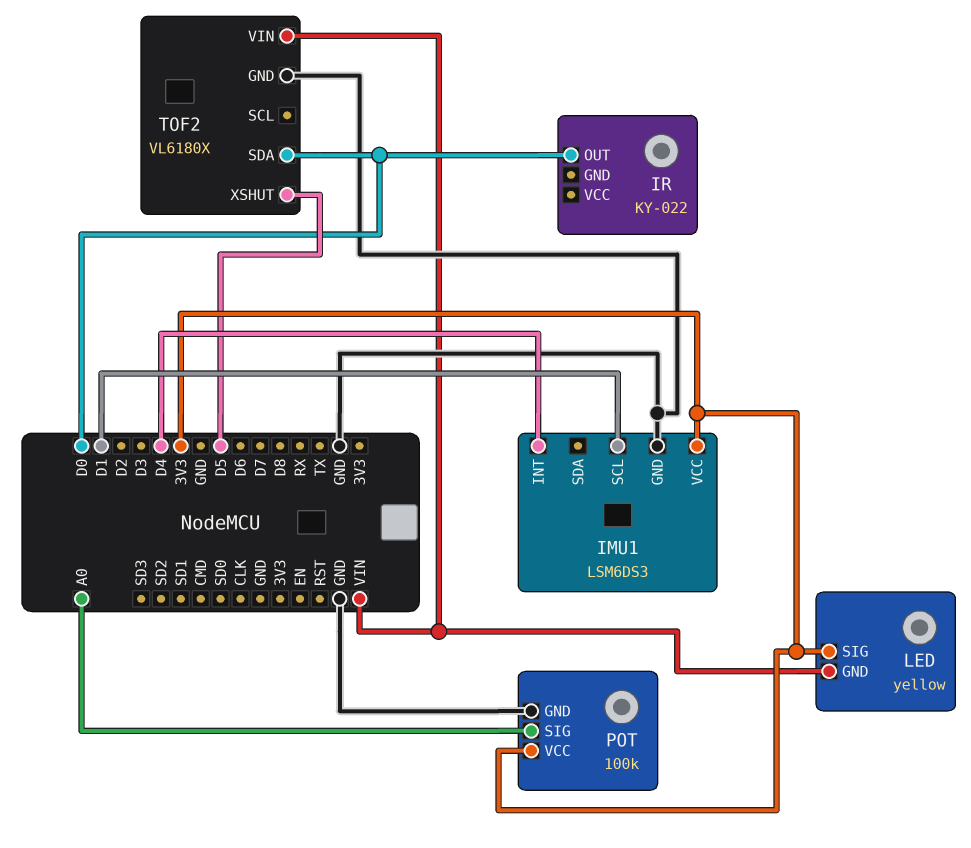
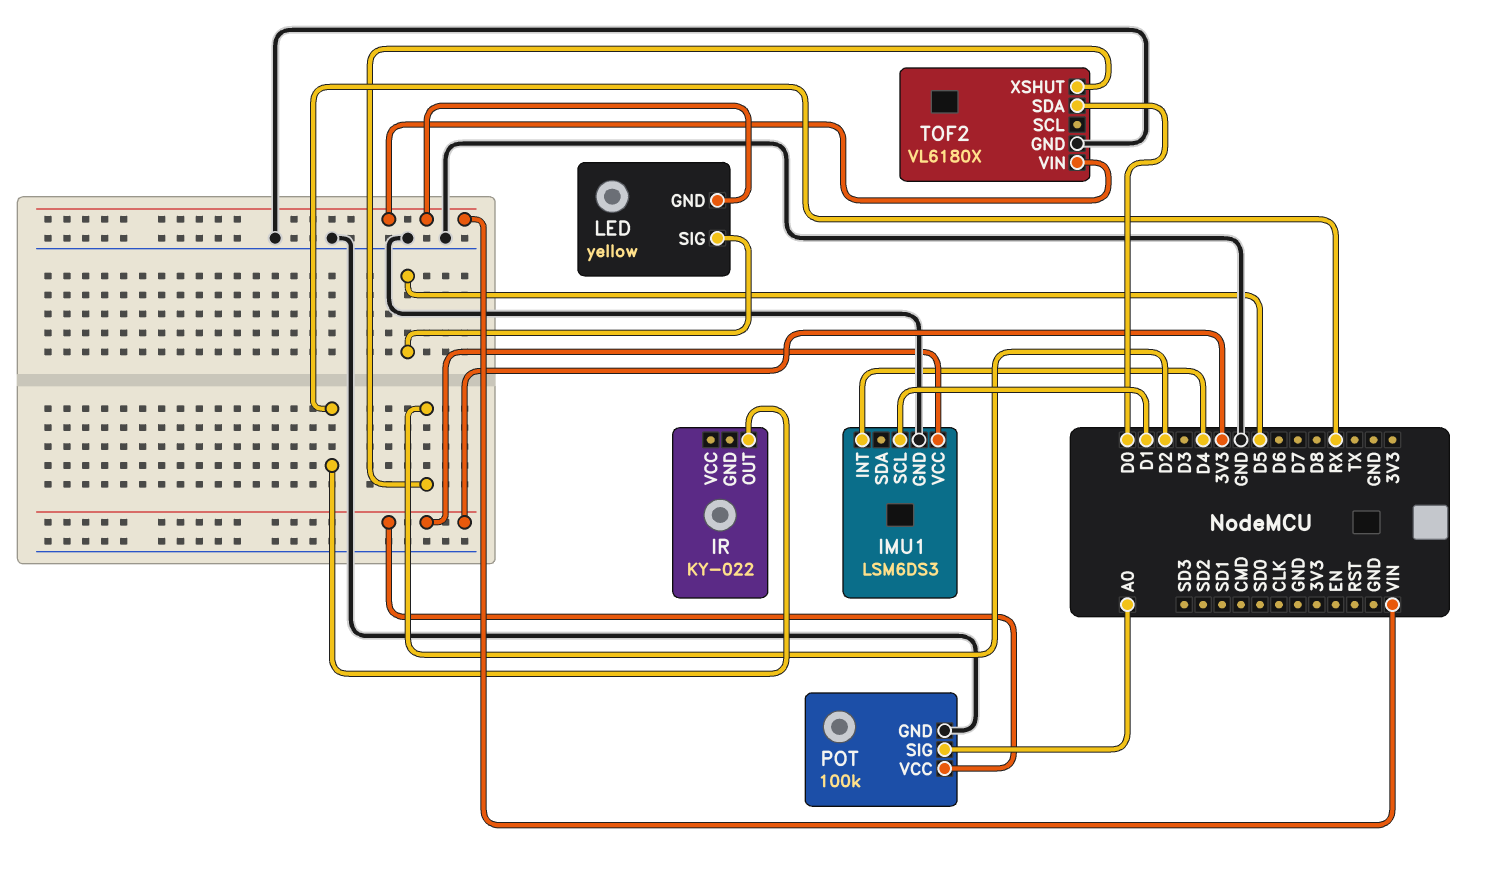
IR pin OUT: D0 -> RX
LED pin SIG: 3V3 -> D5
TOF2 pin XSHUT: D5 -> D2

